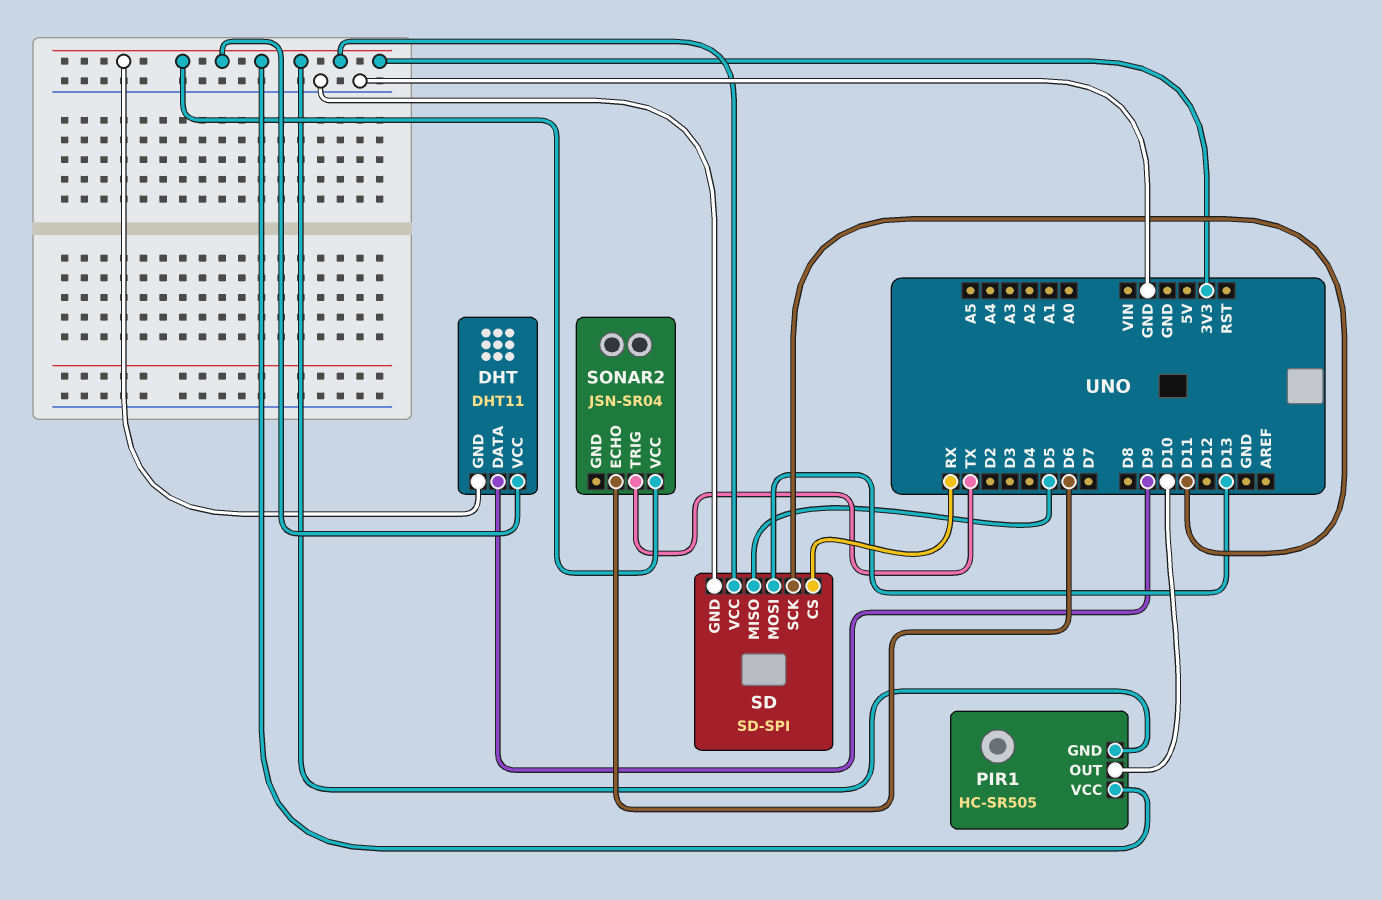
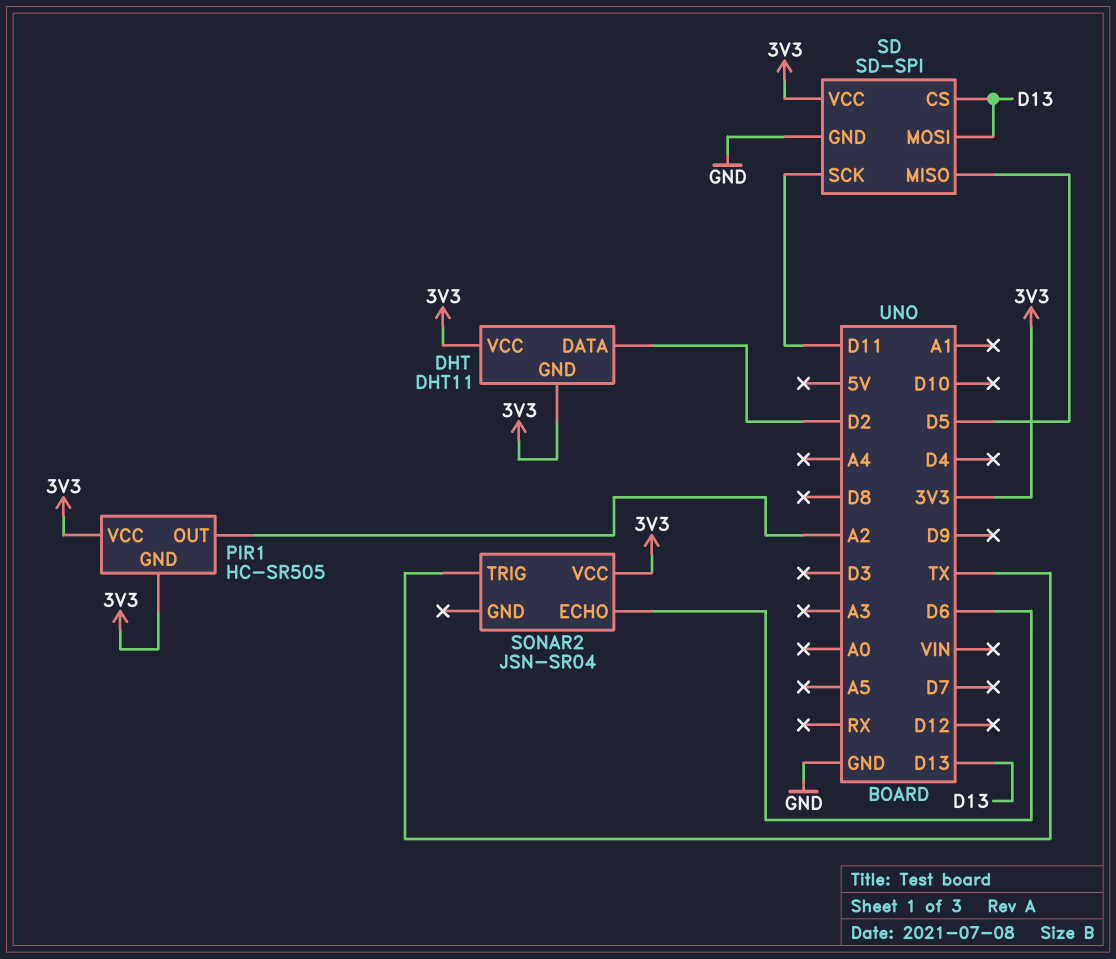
DHT pin DATA: D9 -> D2
PIR1 pin OUT: D10 -> A2
SD pin CS: RX -> D13

